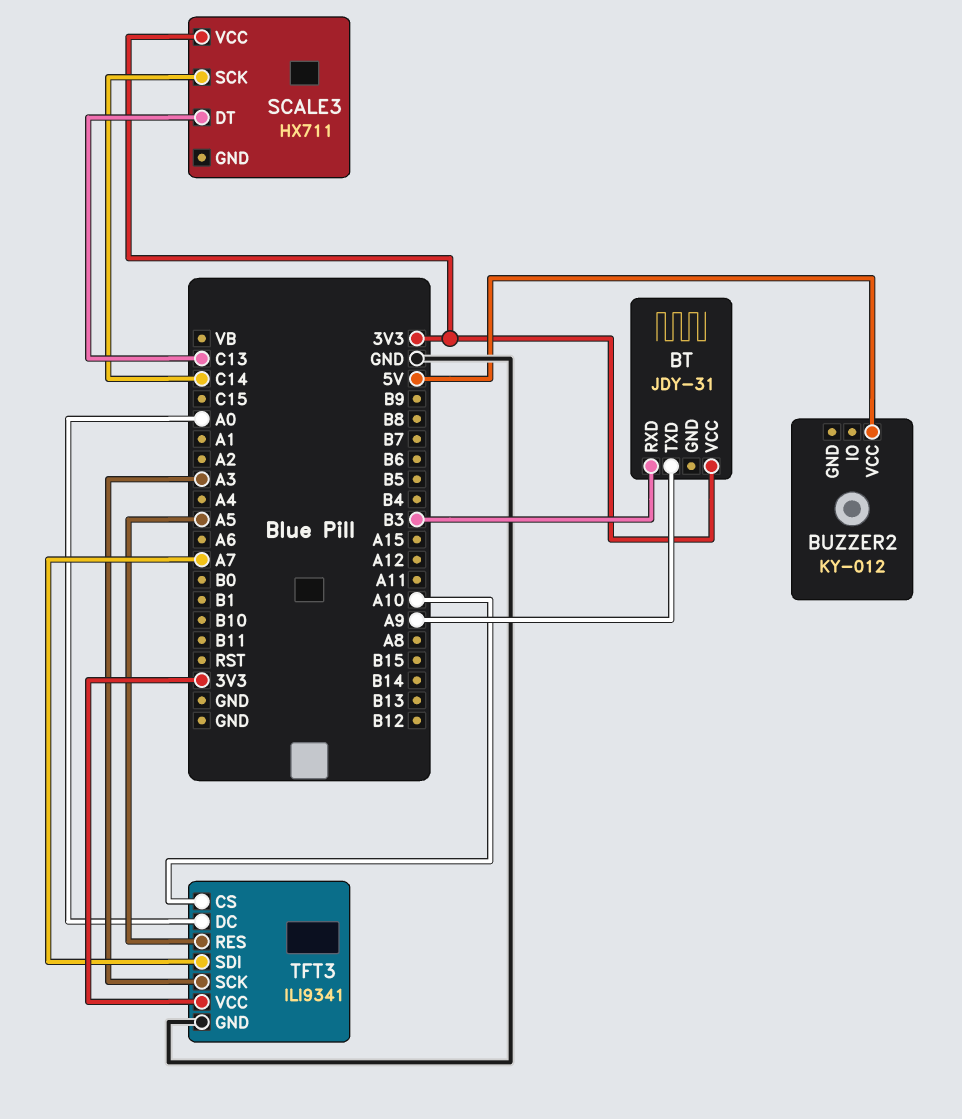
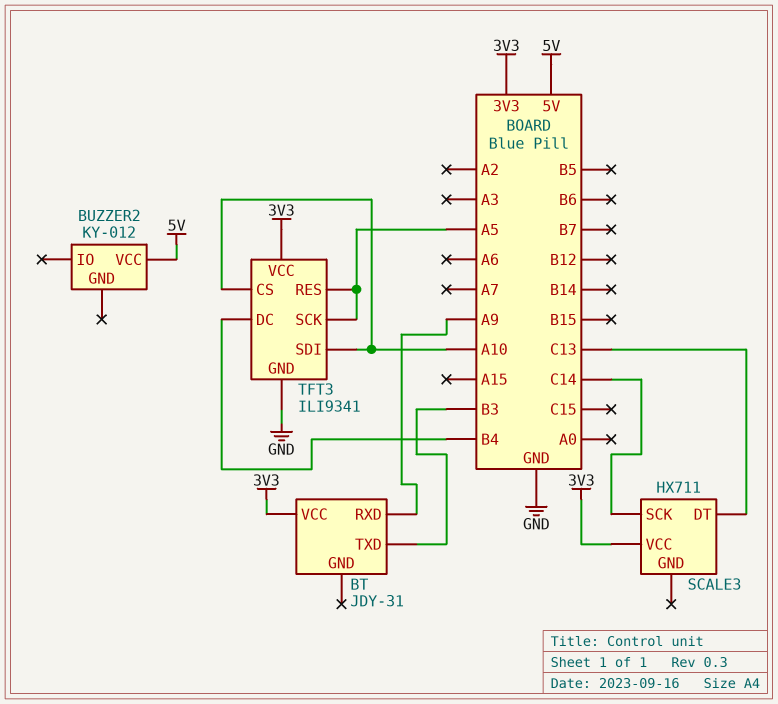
BT pin RXD: B3 -> A9
BT pin TXD: A9 -> B3
TFT3 pin DC: A0 -> B4
TFT3 pin SCK: A3 -> A5
TFT3 pin SDI: A7 -> A10

